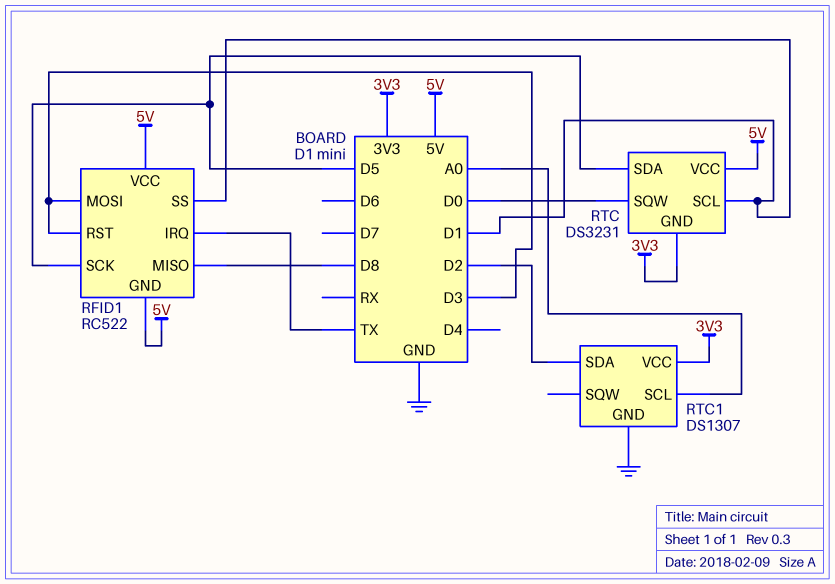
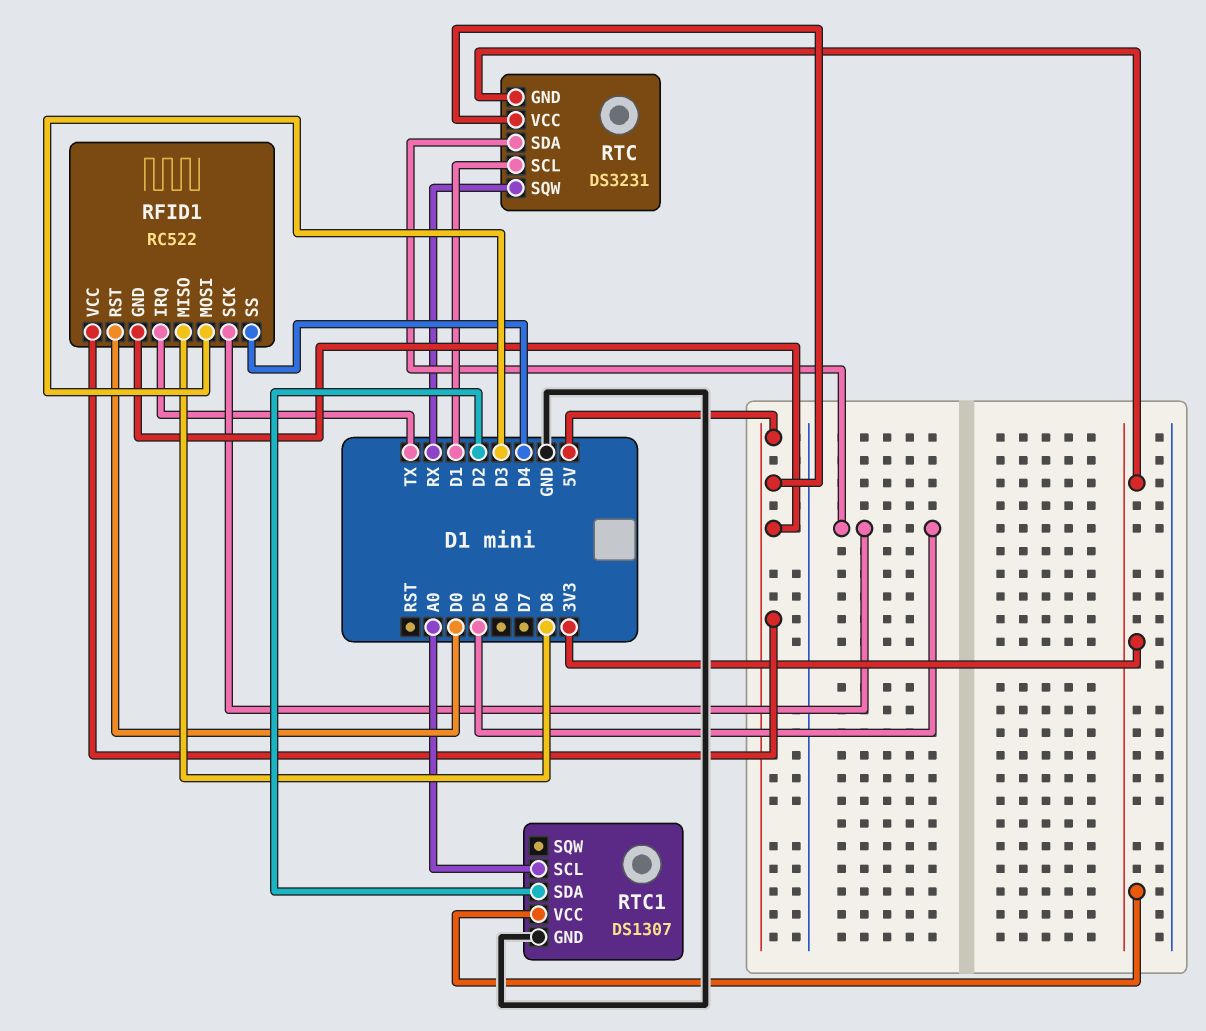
RFID1 pin RST: D3 -> D0
RFID1 pin SS: D1 -> D4
RTC pin SQW: D0 -> RX

